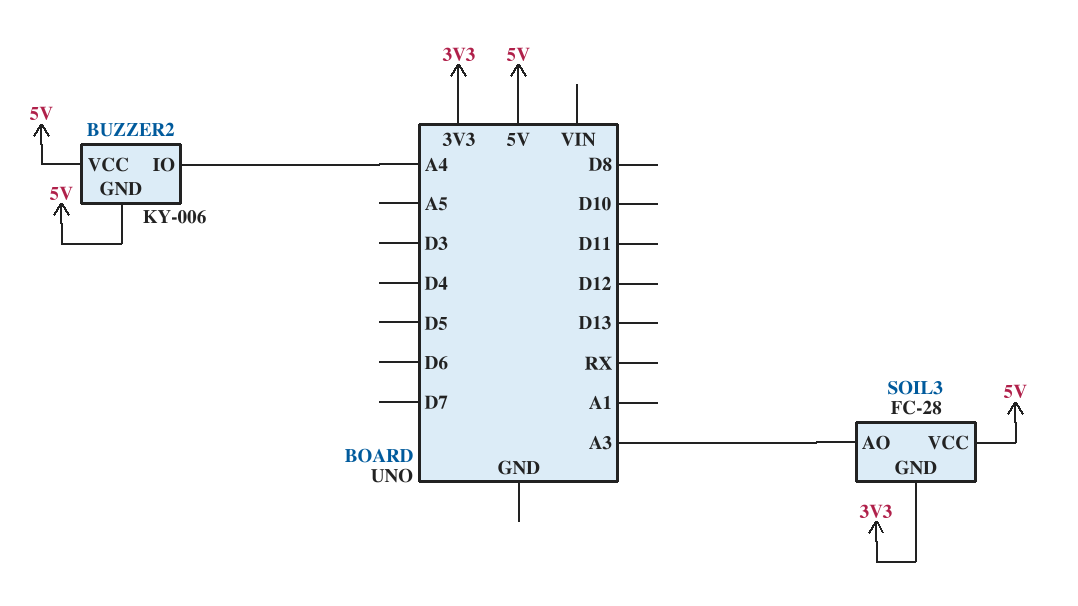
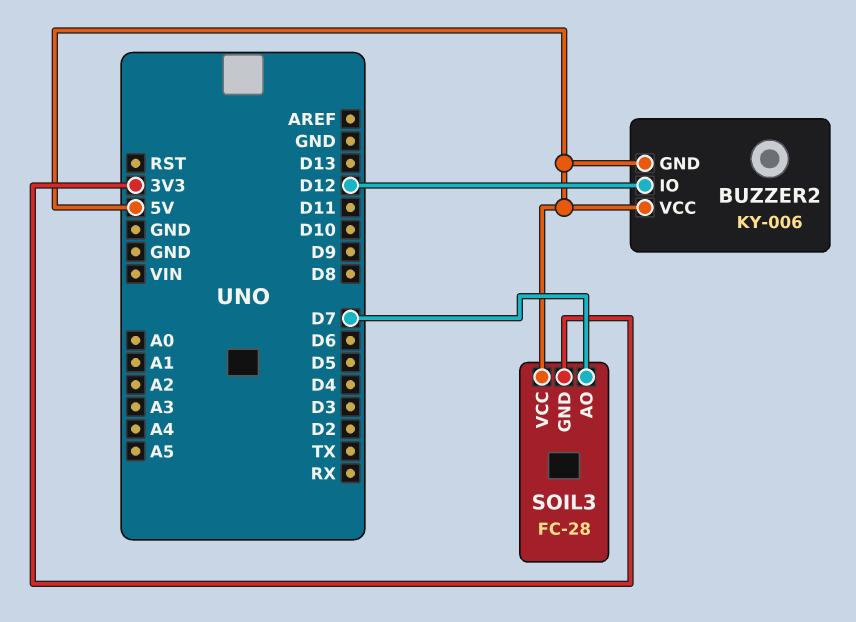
BUZZER2 pin IO: A4 -> D12
SOIL3 pin AO: A3 -> D7

